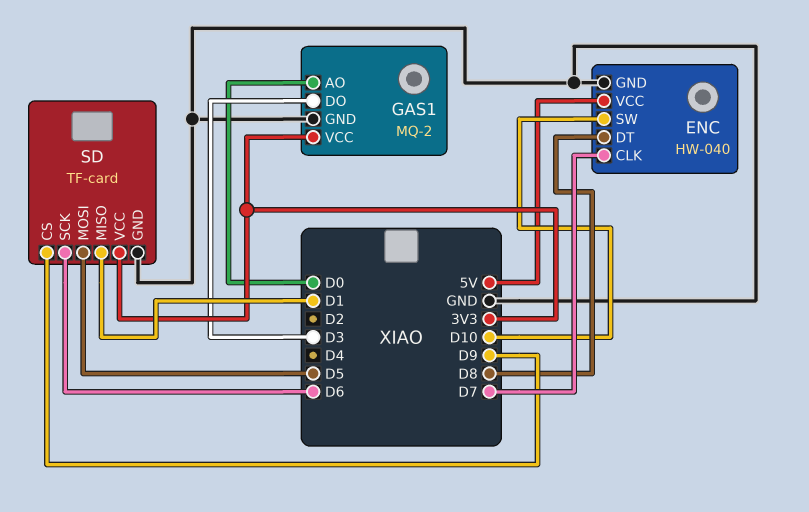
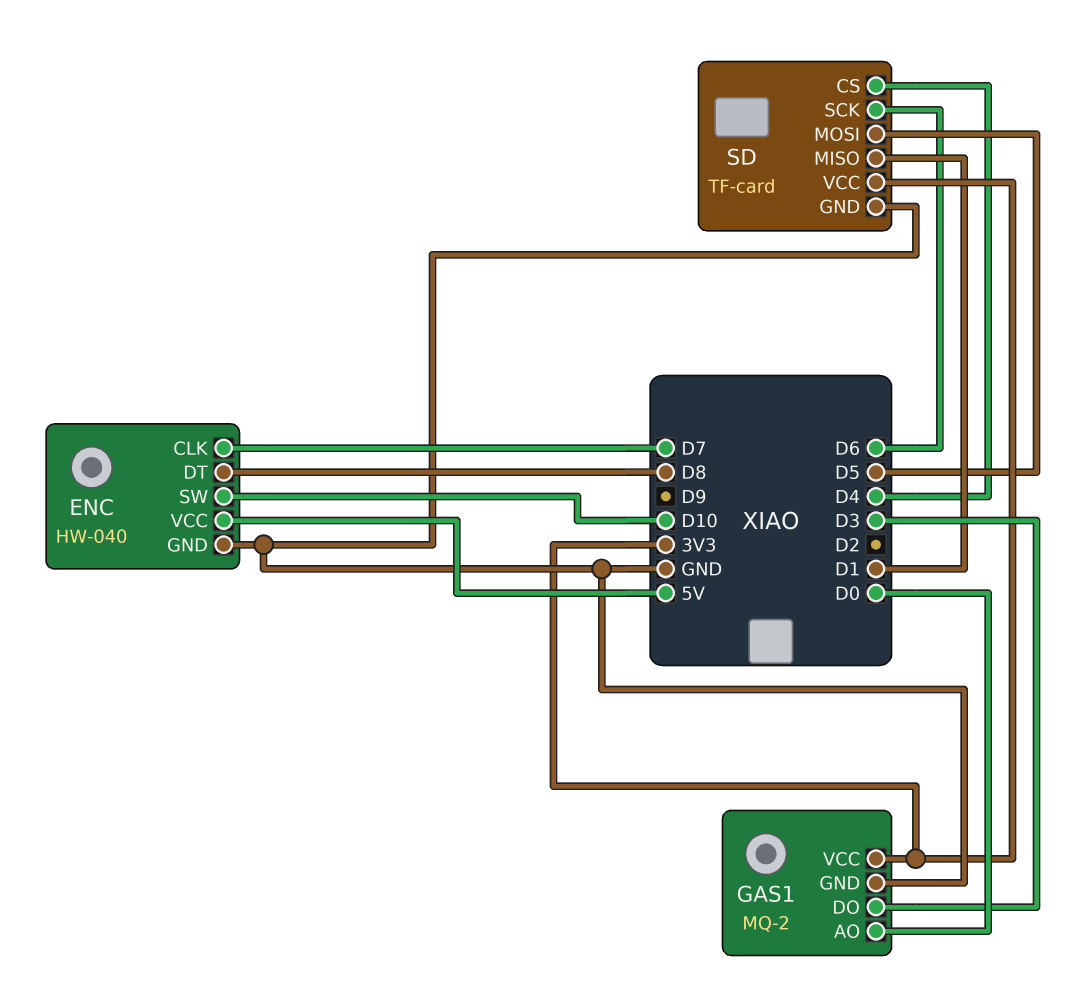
SD pin CS: D9 -> D4

